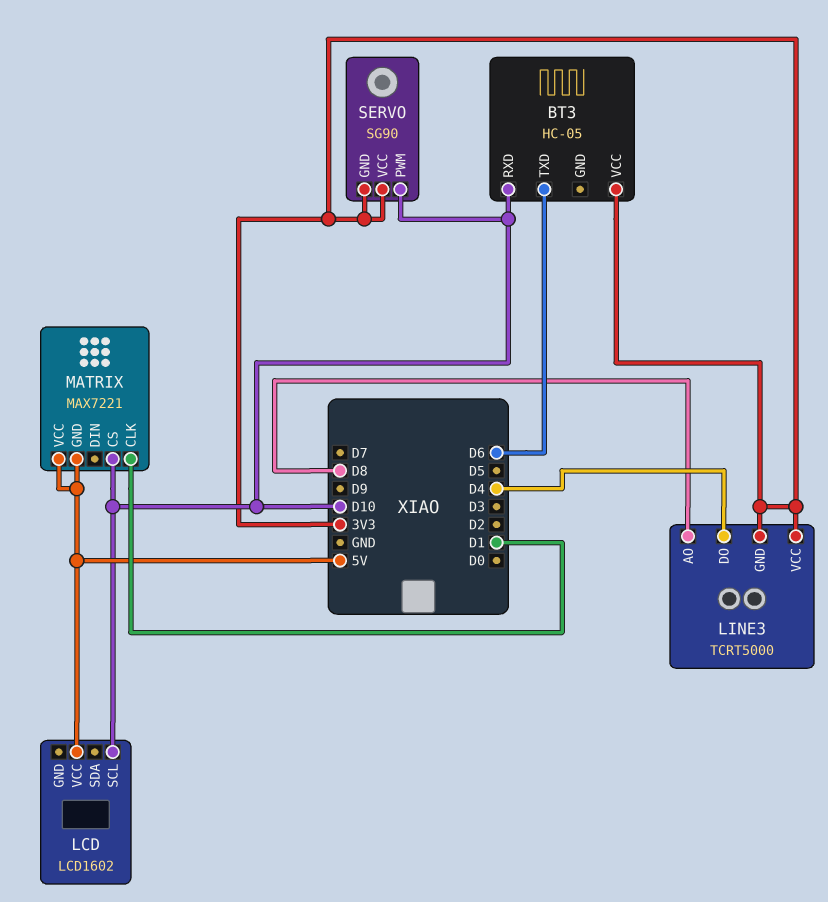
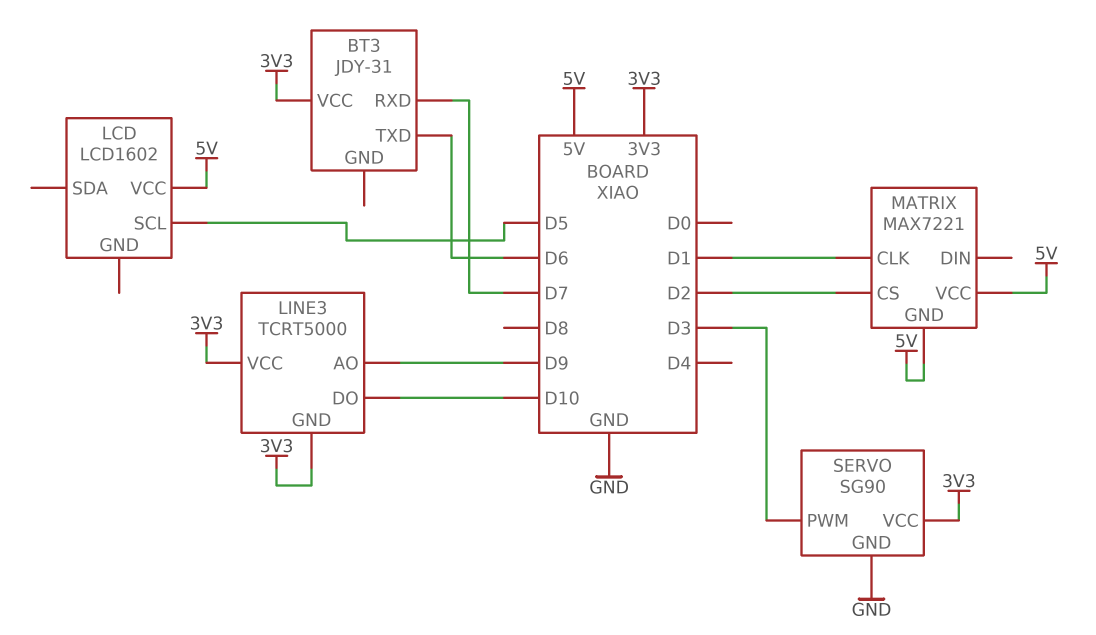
BT3: HC-05 -> JDY-31
BT3 pin RXD: D10 -> D7
LCD pin SCL: D10 -> D5
LINE3 pin AO: D8 -> D9
LINE3 pin DO: D4 -> D10
MATRIX pin CS: D10 -> D2
SERVO pin GND: 3V3 -> GND
SERVO pin PWM: D10 -> D3

